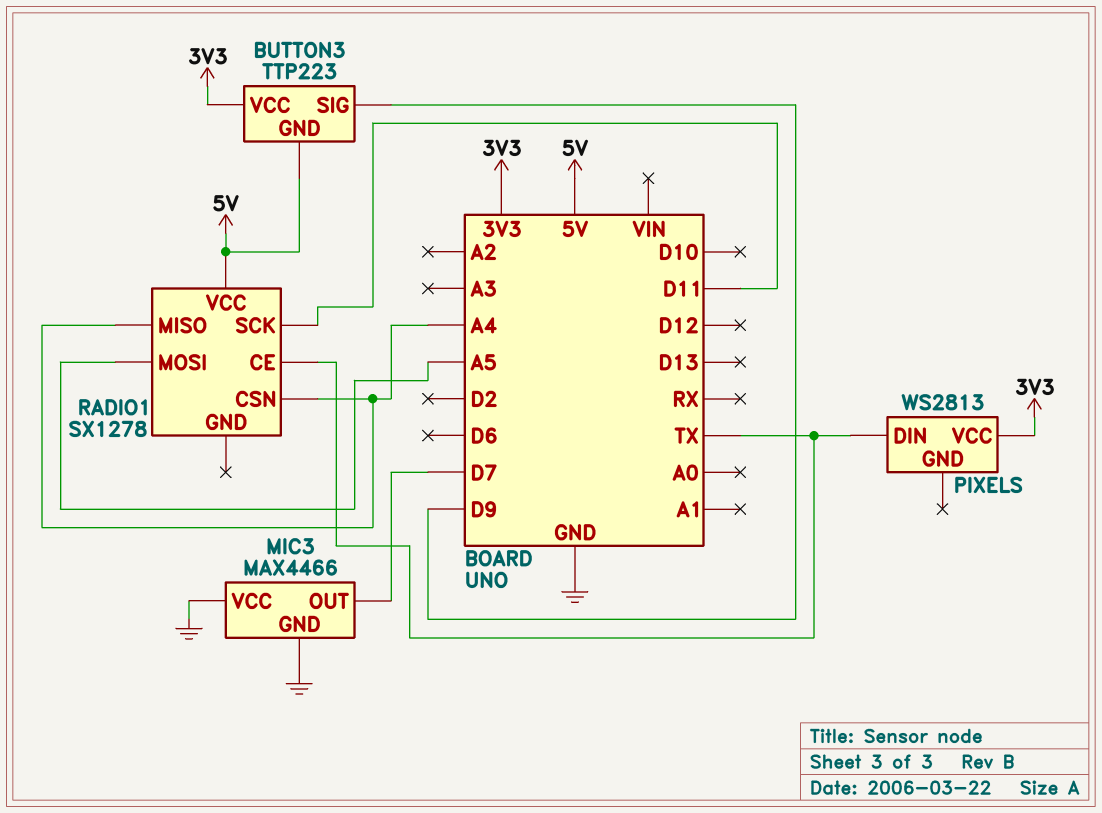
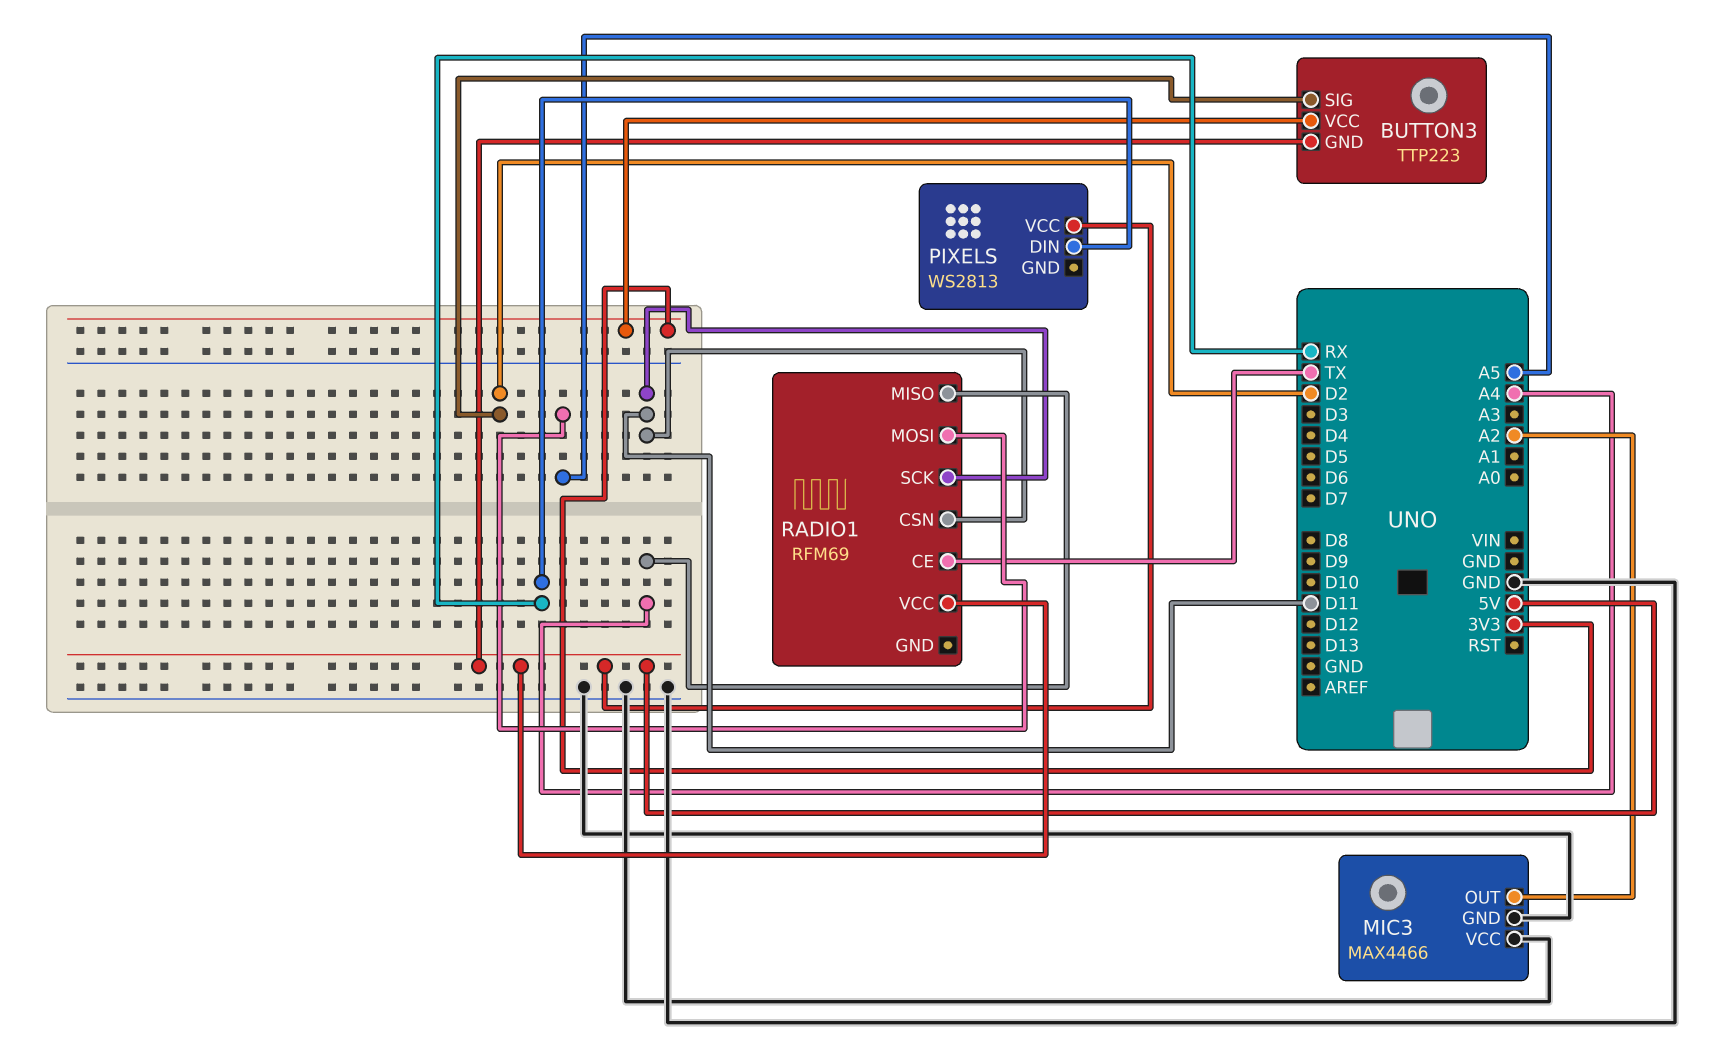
BUTTON3 pin SIG: D9 -> D2
MIC3 pin OUT: D7 -> A2
PIXELS pin DIN: TX -> RX
PIXELS pin VCC: 3V3 -> 5V
RADIO1: SX1278 -> RFM69
RADIO1 pin CSN: A4 -> D11

